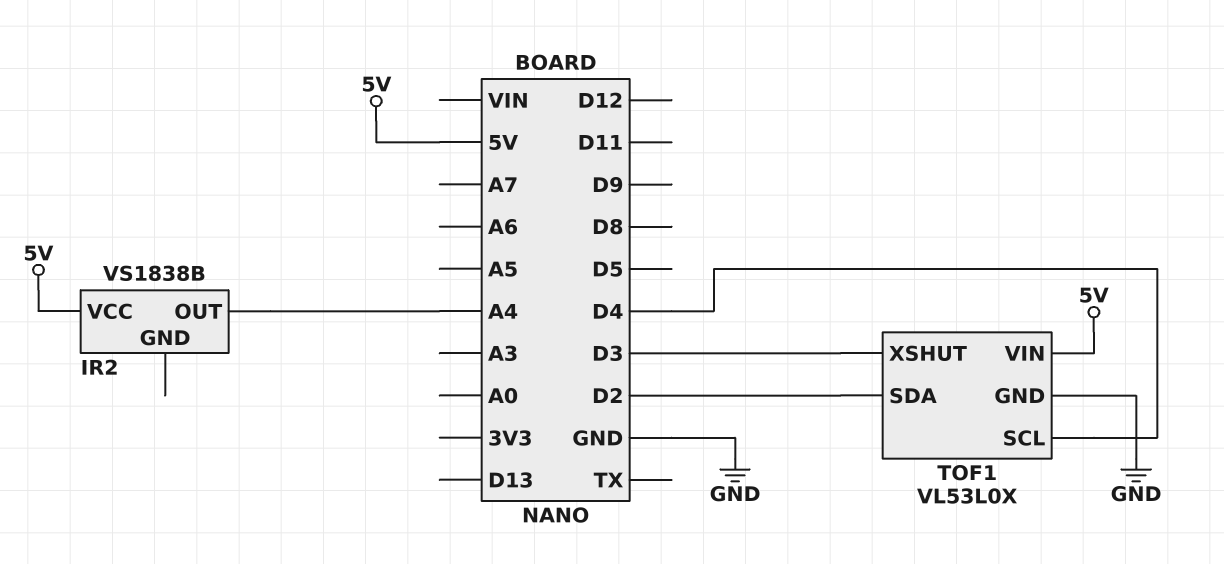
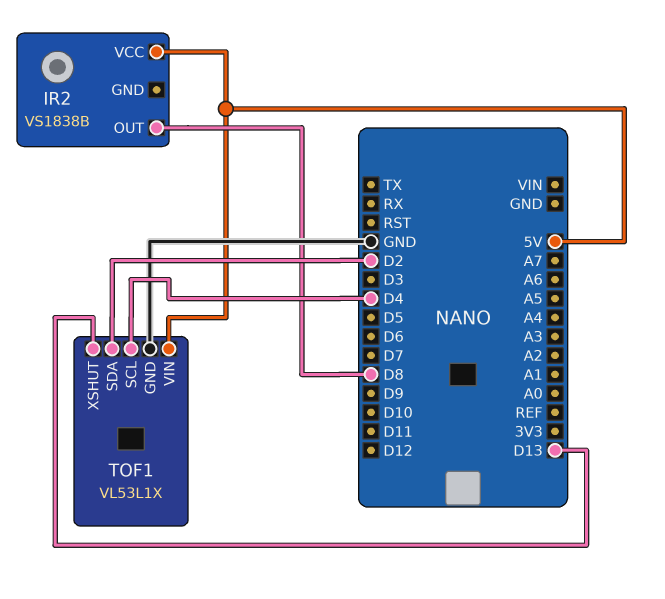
IR2 pin OUT: A4 -> D8
TOF1: VL53L0X -> VL53L1X
TOF1 pin XSHUT: D3 -> D13

